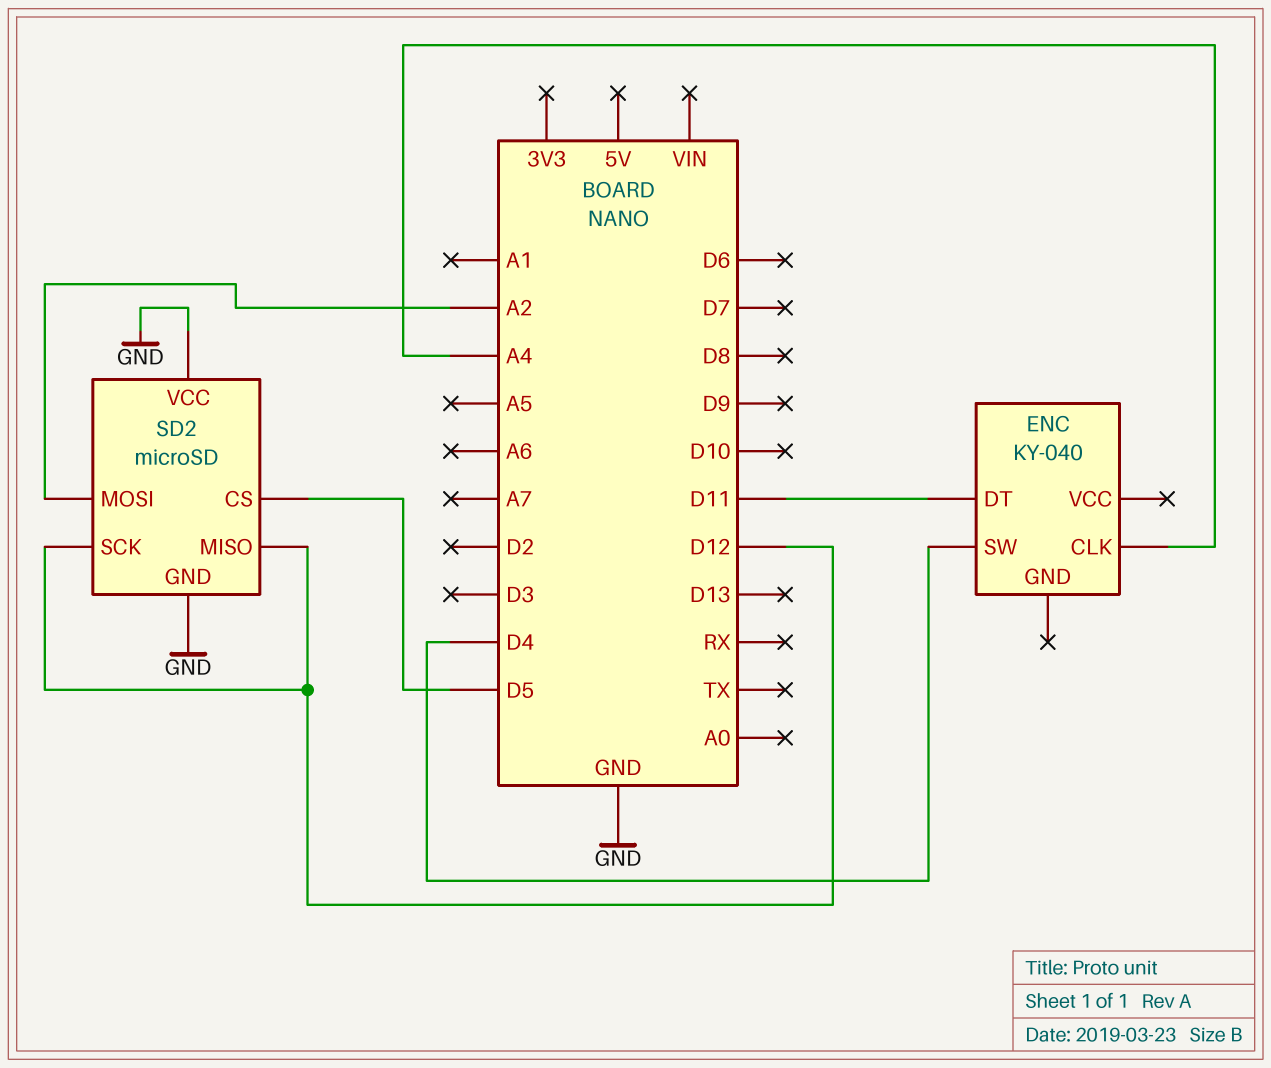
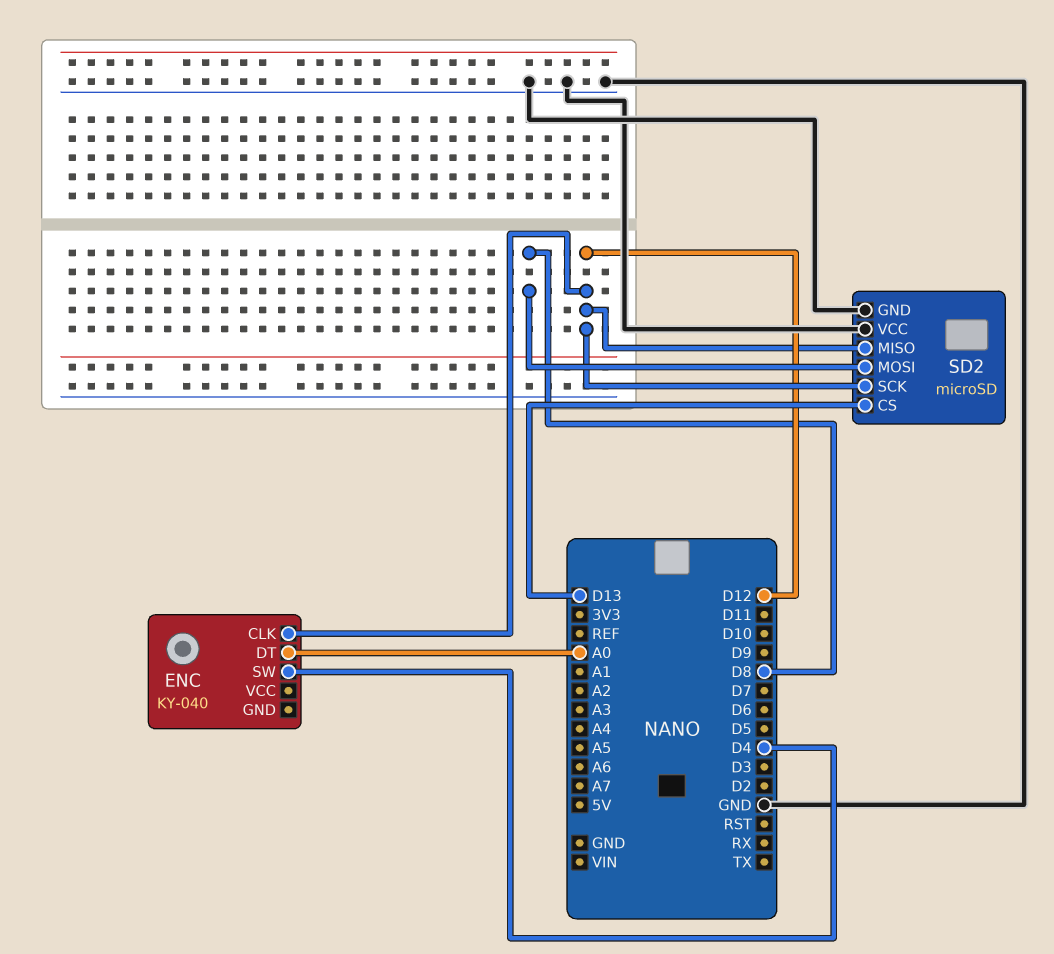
ENC pin CLK: A4 -> D12
ENC pin DT: D11 -> A0
SD2 pin CS: D5 -> D13
SD2 pin MOSI: A2 -> D8

